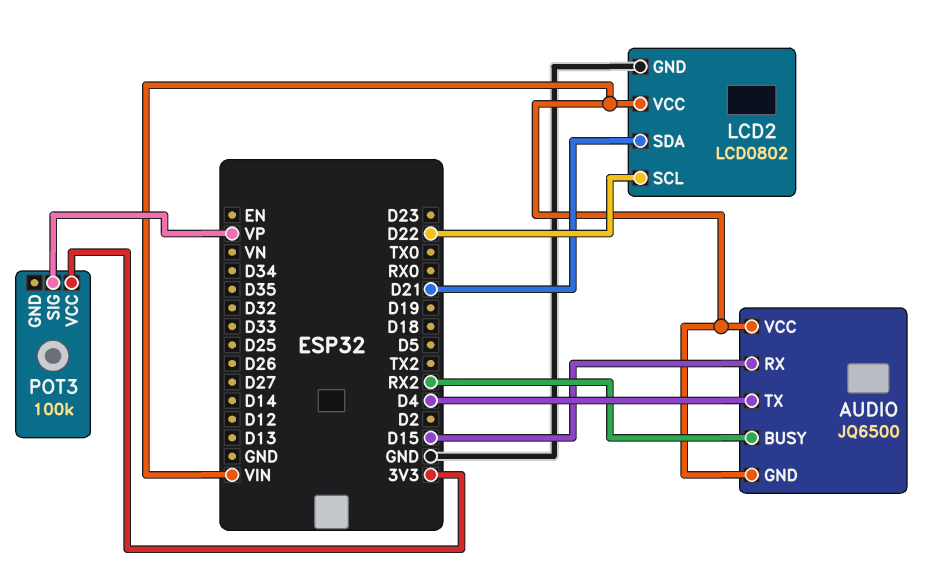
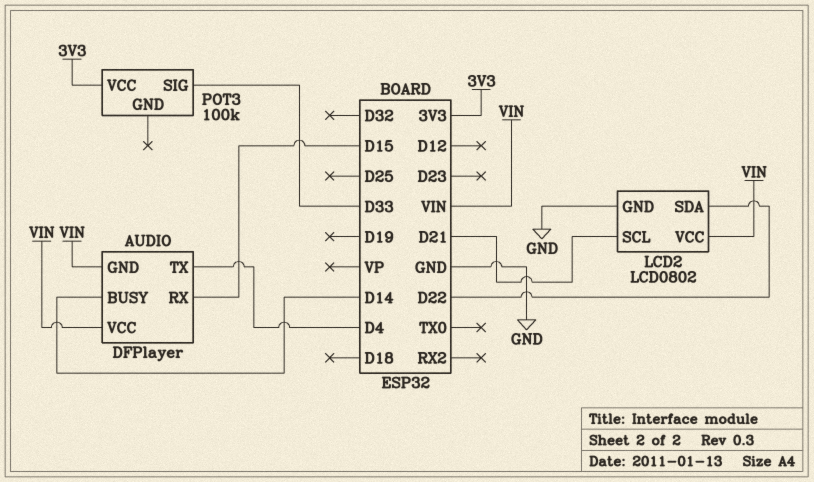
AUDIO: JQ6500 -> DFPlayer
AUDIO pin BUSY: RX2 -> D14
LCD2 pin SCL: D22 -> D21
LCD2 pin SDA: D21 -> D22
POT3 pin SIG: VP -> D33

